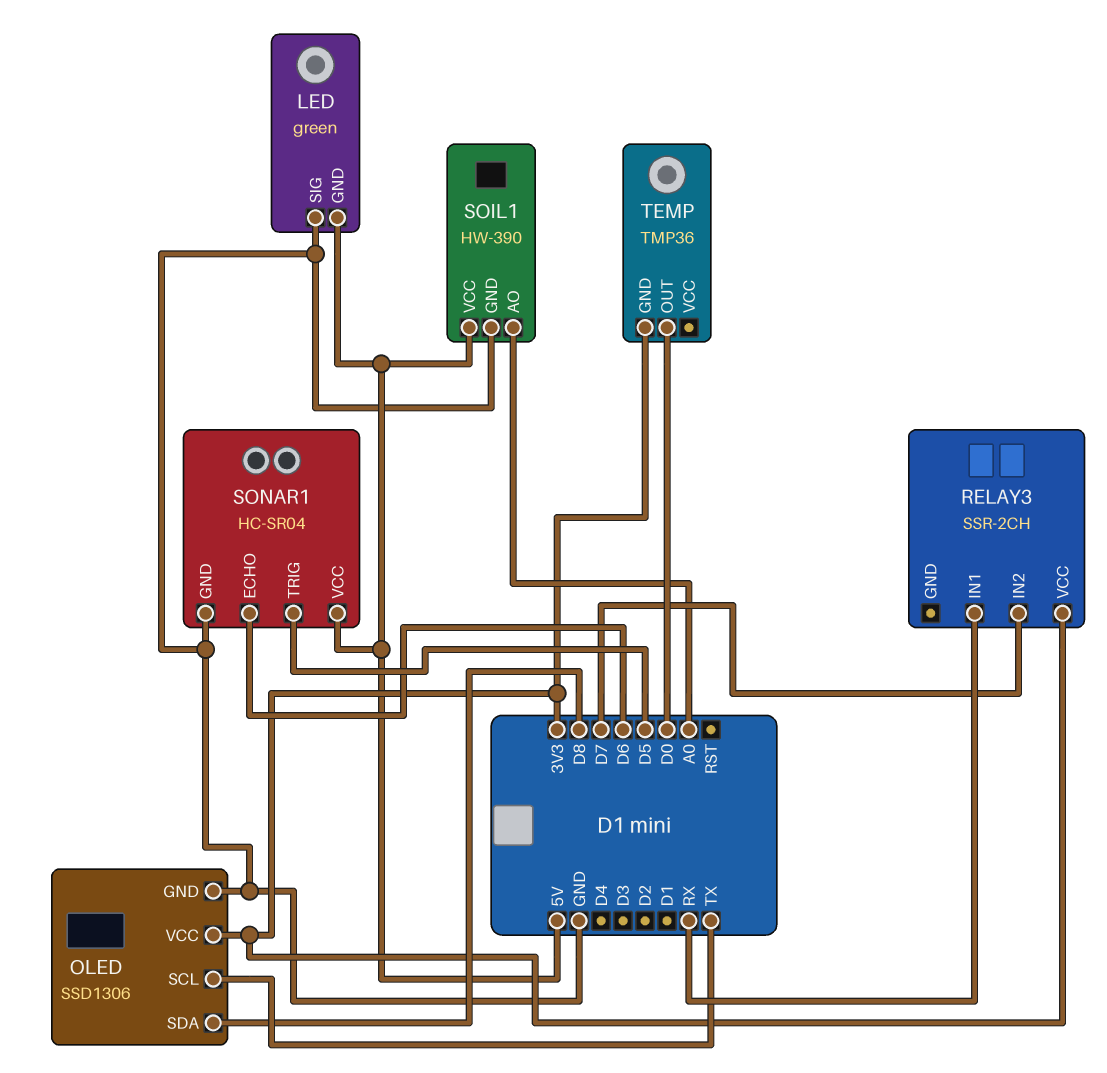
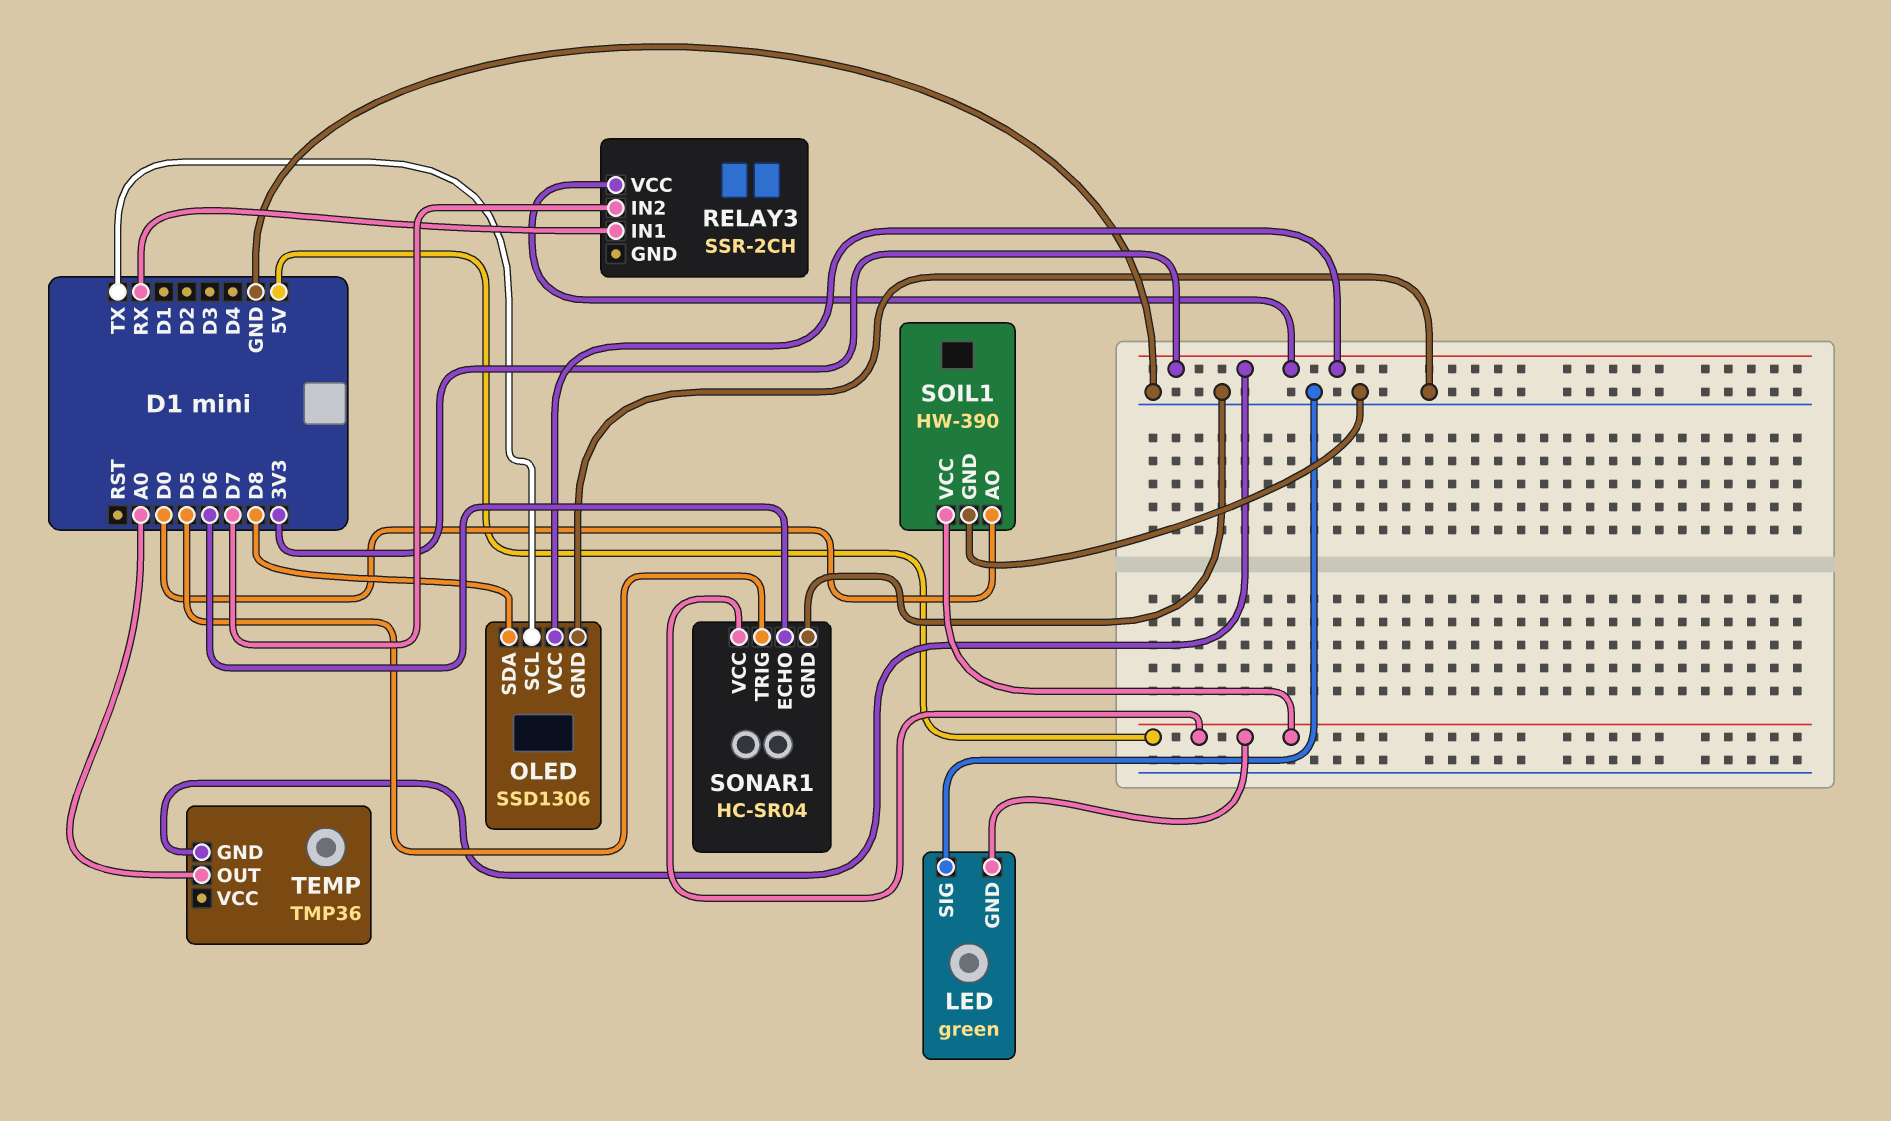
SOIL1 pin AO: A0 -> D0
TEMP pin OUT: D0 -> A0

